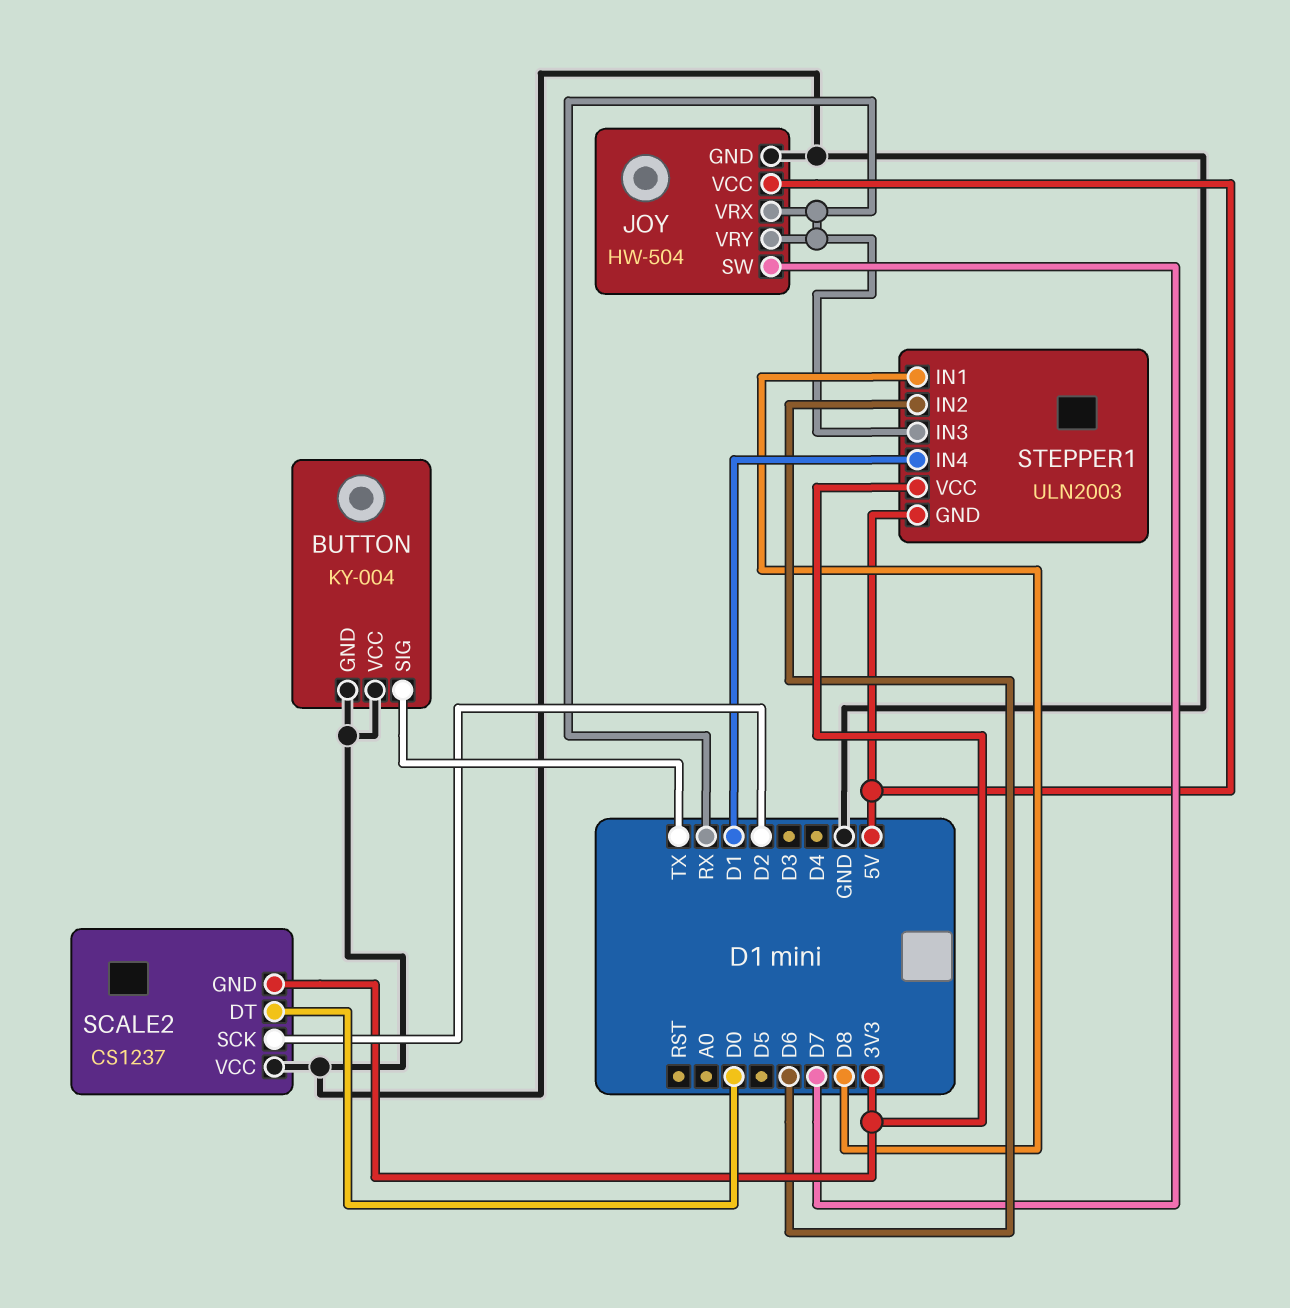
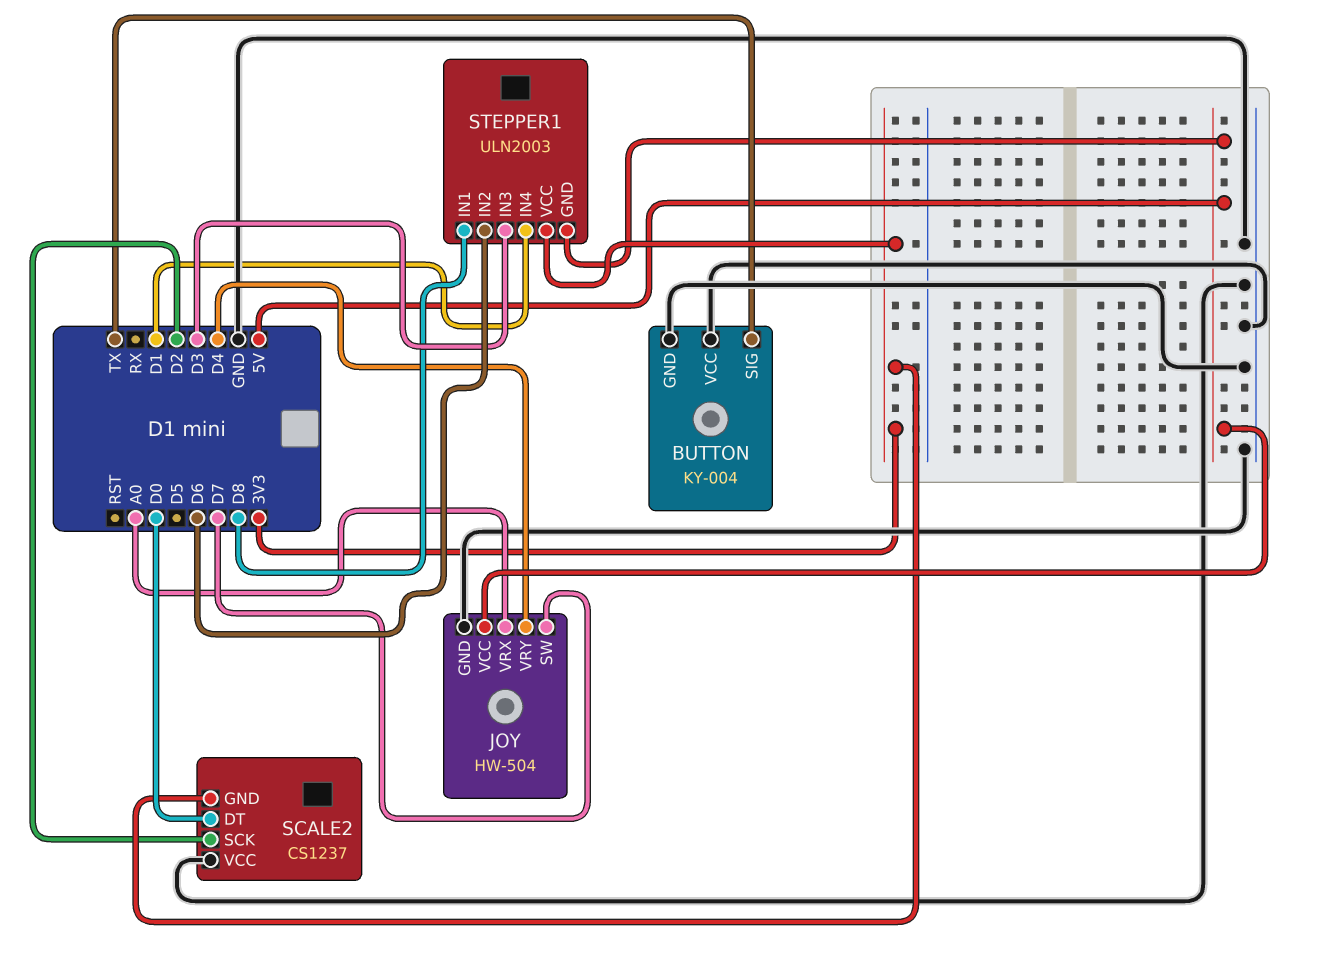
JOY pin VRX: RX -> A0
JOY pin VRY: RX -> D4
STEPPER1 pin IN3: RX -> D3

